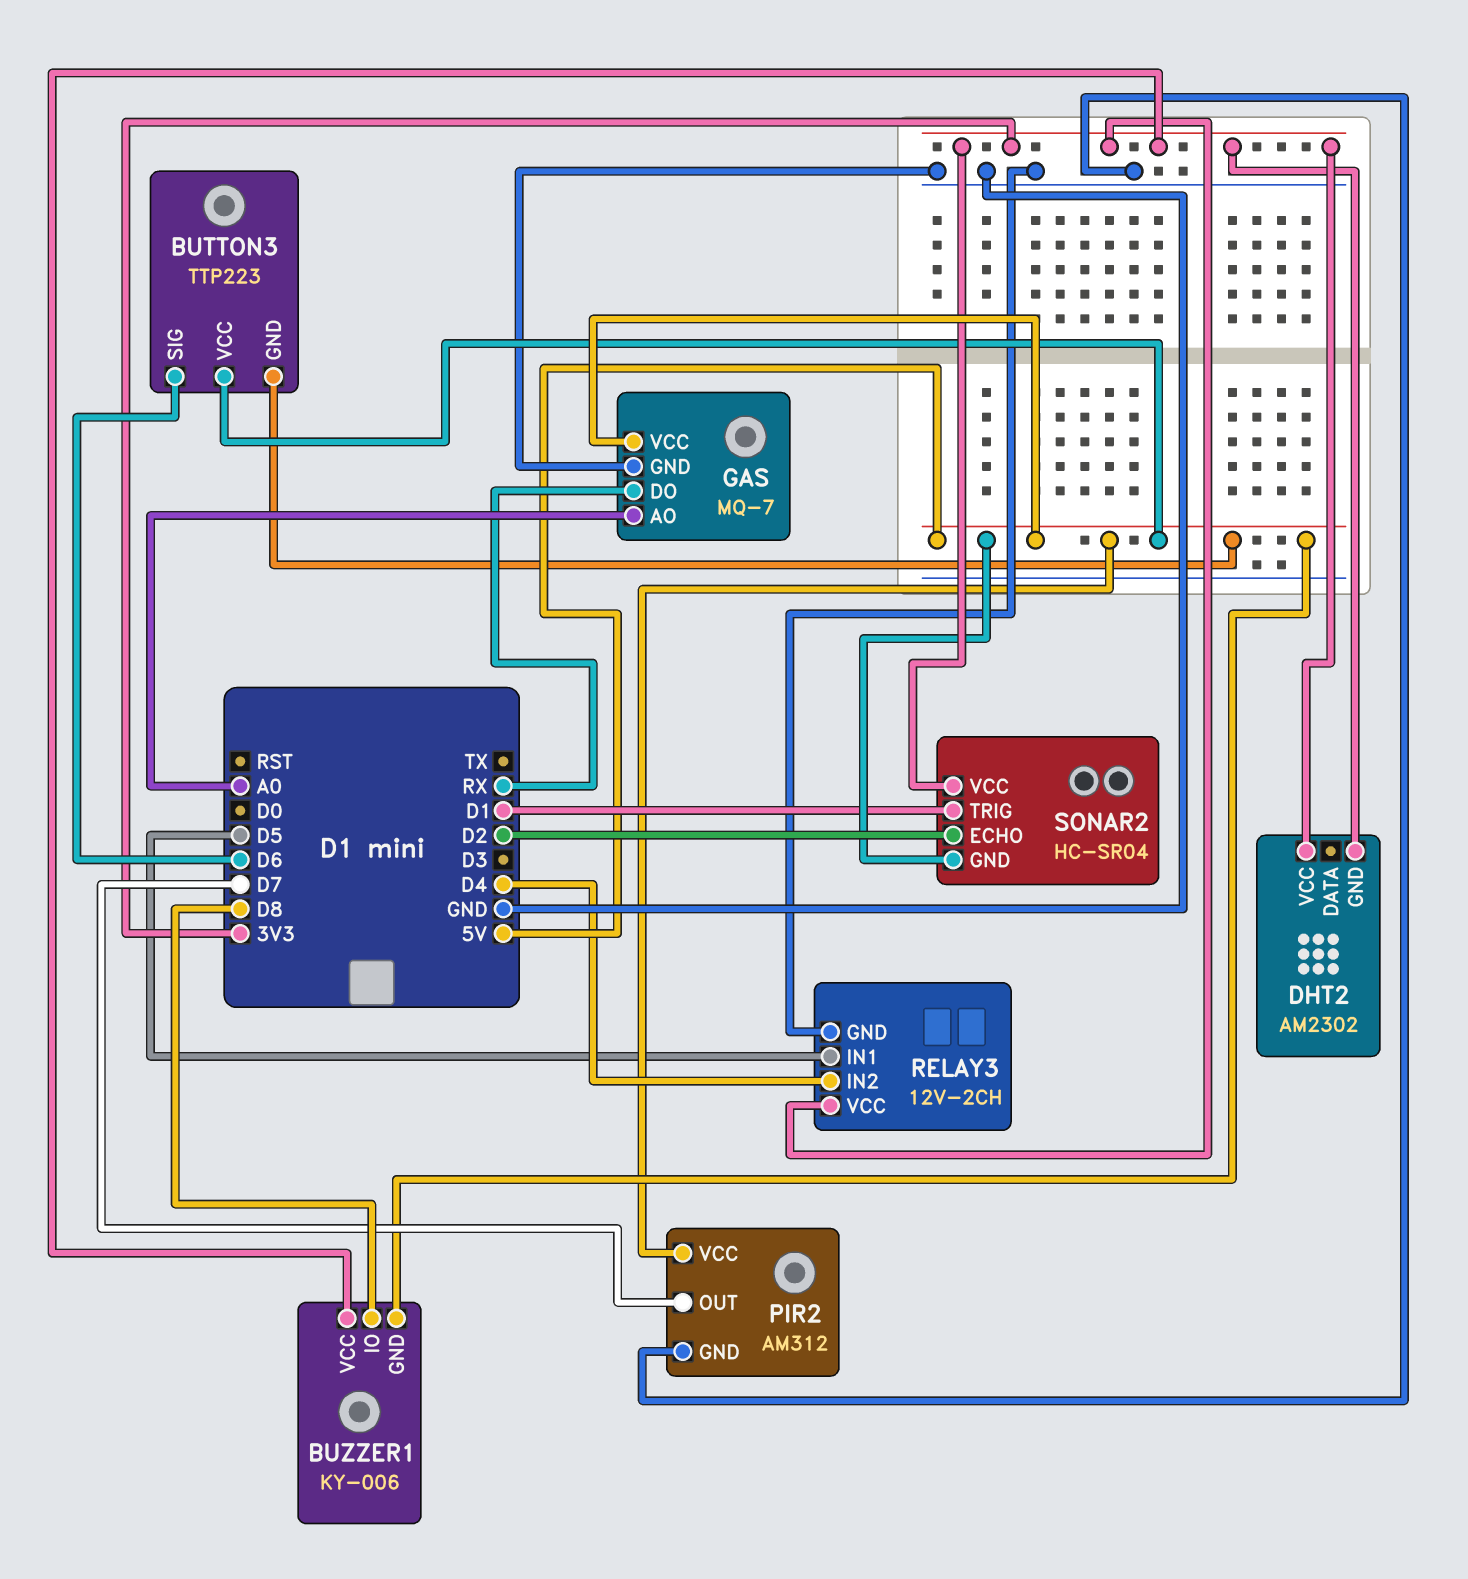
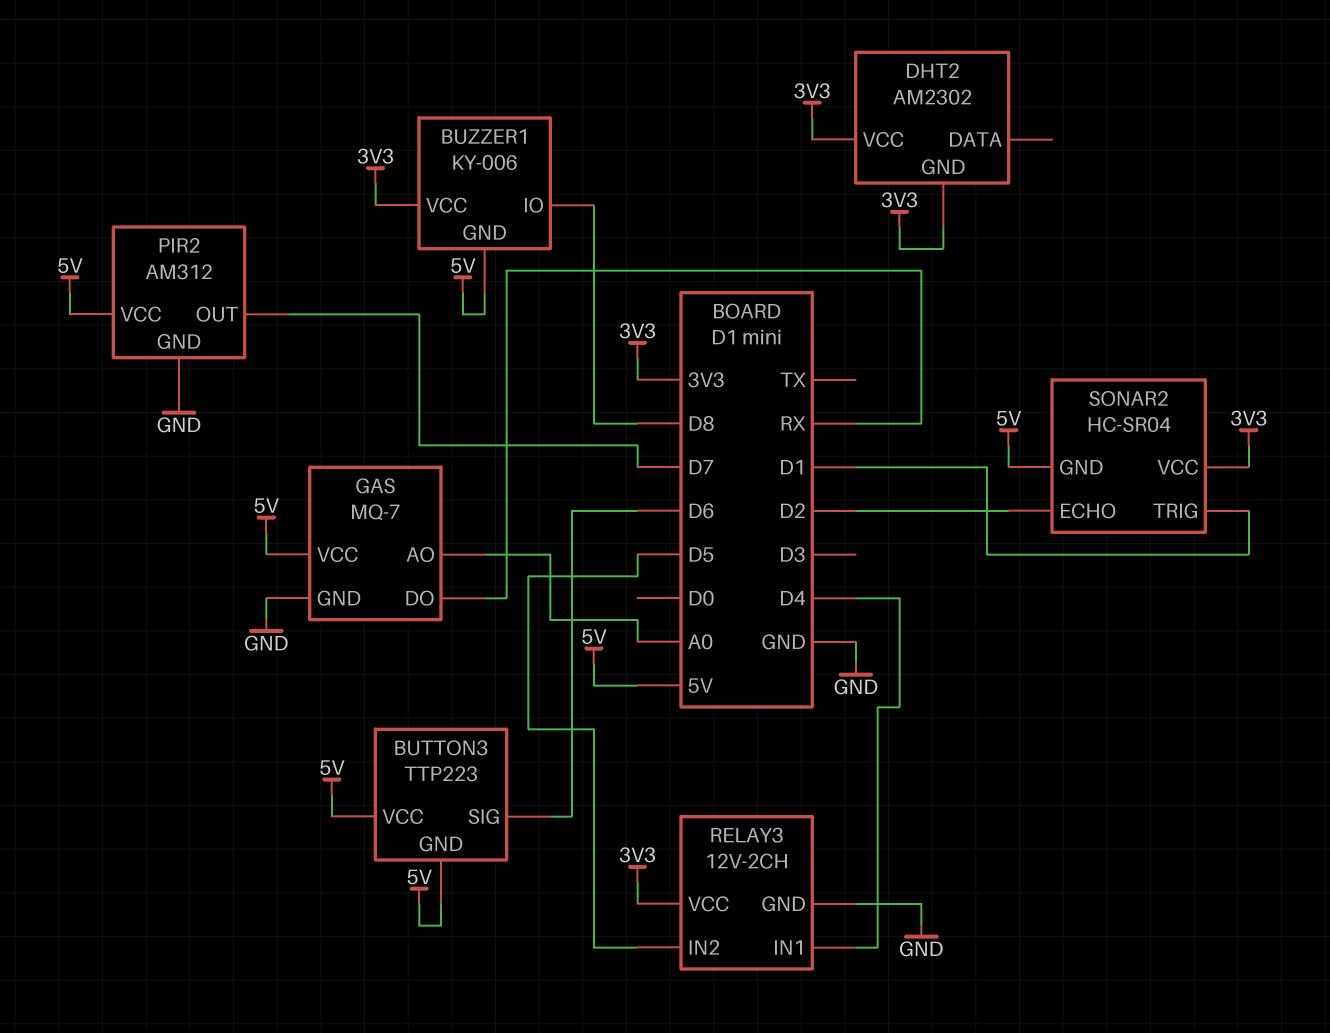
RELAY3 pin IN1: D5 -> D4
RELAY3 pin IN2: D4 -> D5

